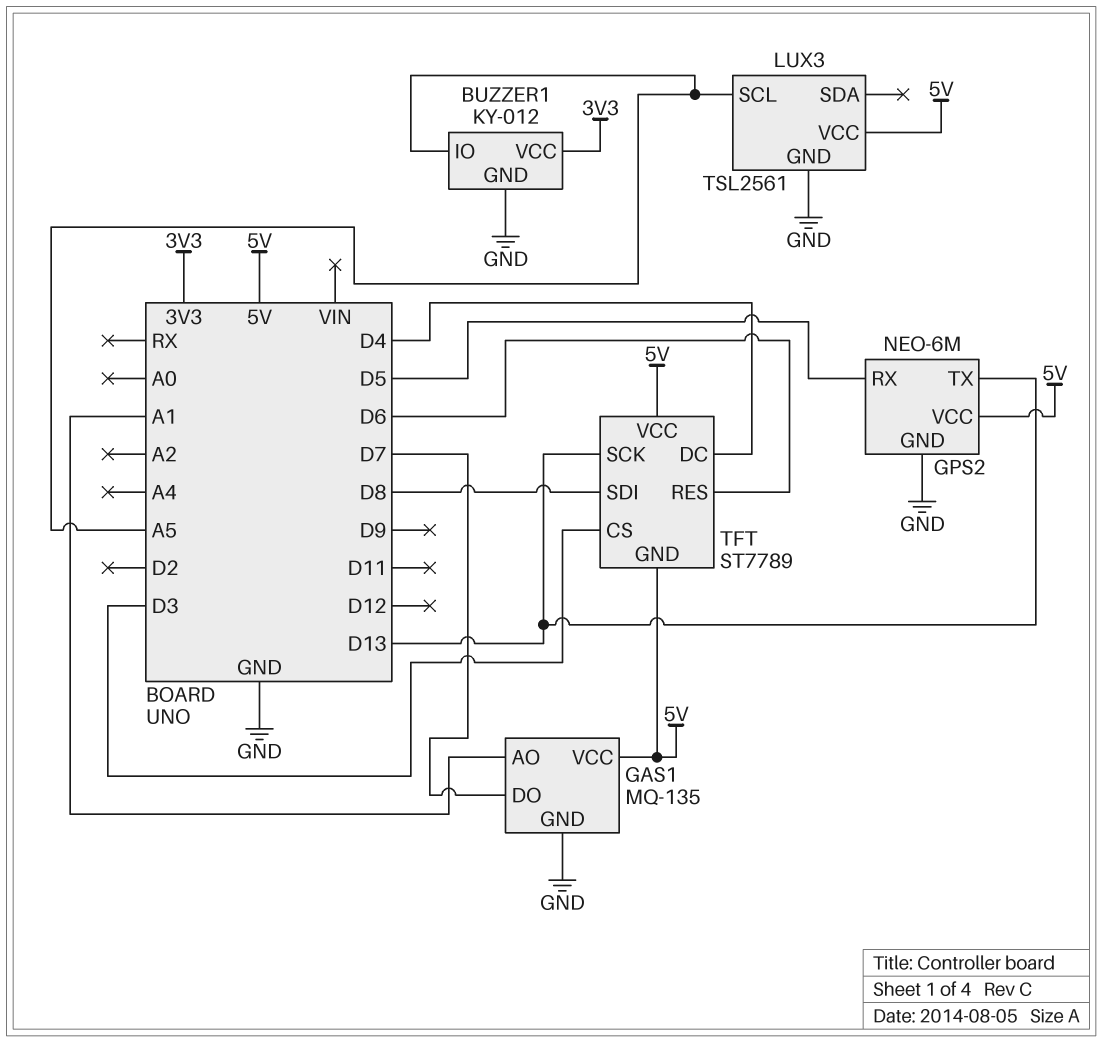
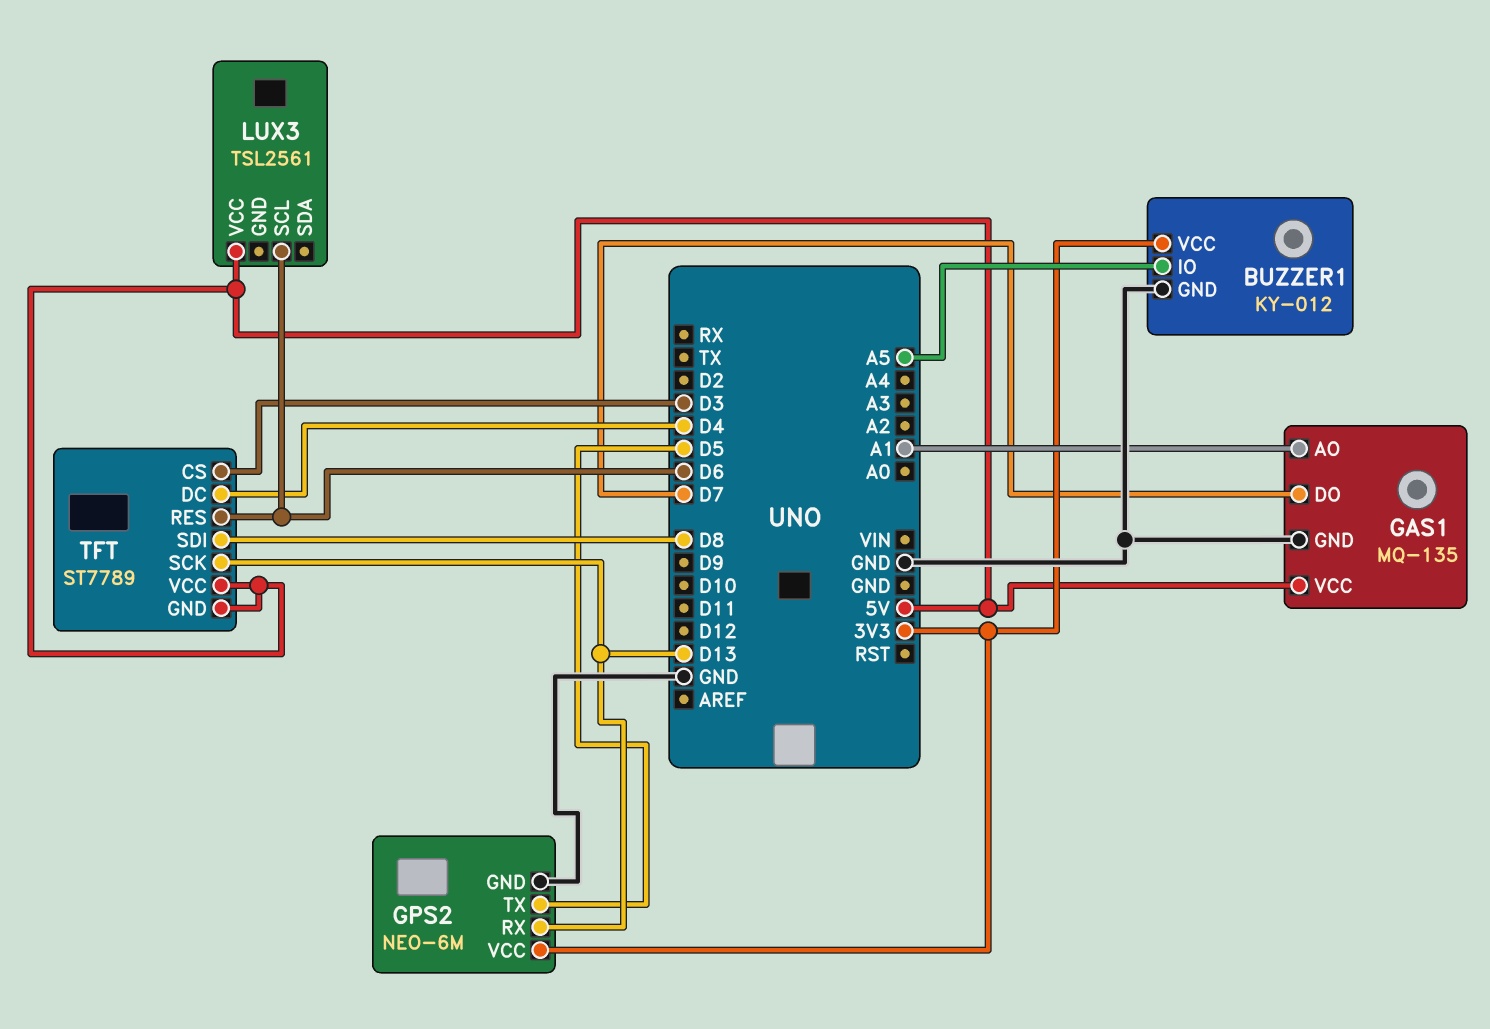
GPS2 pin RX: D5 -> D13
GPS2 pin TX: D13 -> D5
GPS2 pin VCC: 5V -> 3V3
LUX3 pin GND: GND -> none
LUX3 pin SCL: A5 -> D6

